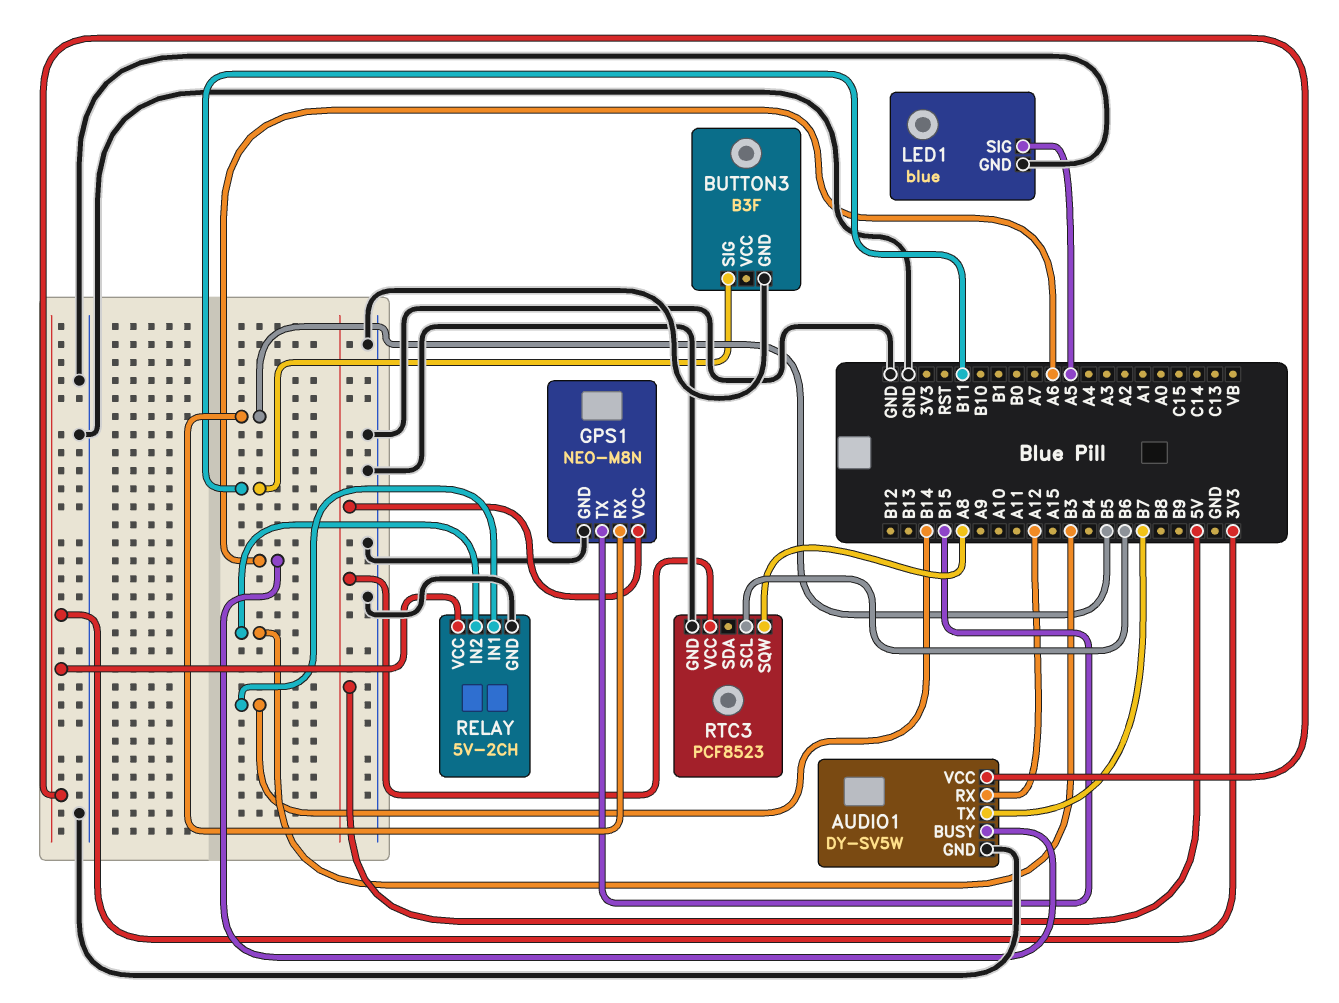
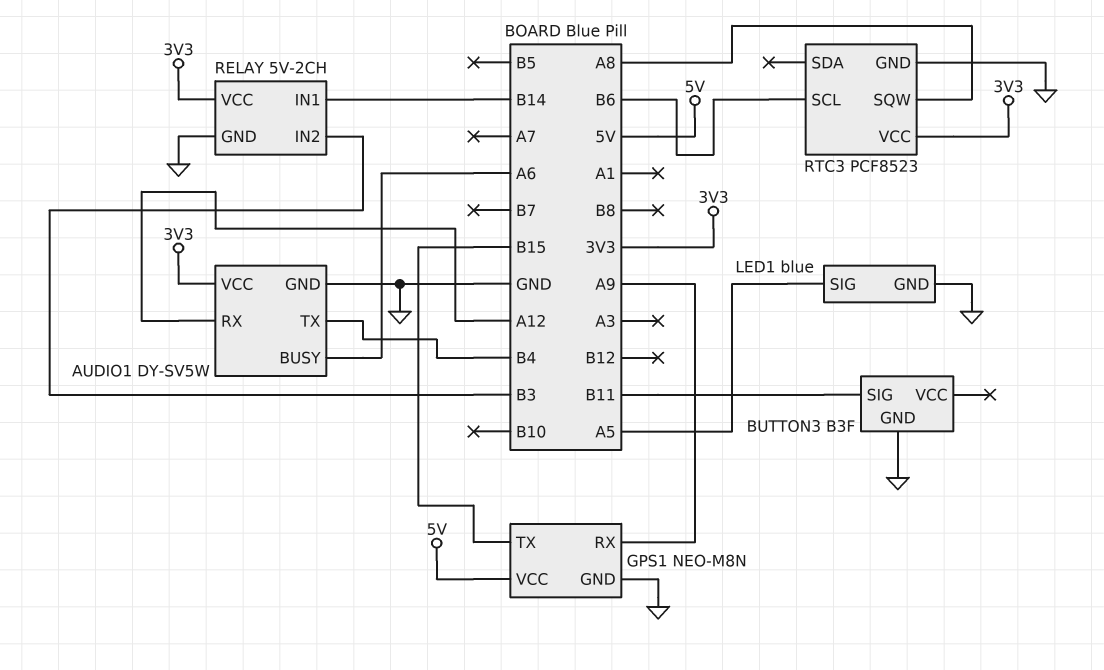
AUDIO1 pin TX: B7 -> B4
GPS1 pin RX: B5 -> A9
RTC3 pin VCC: 5V -> 3V3

